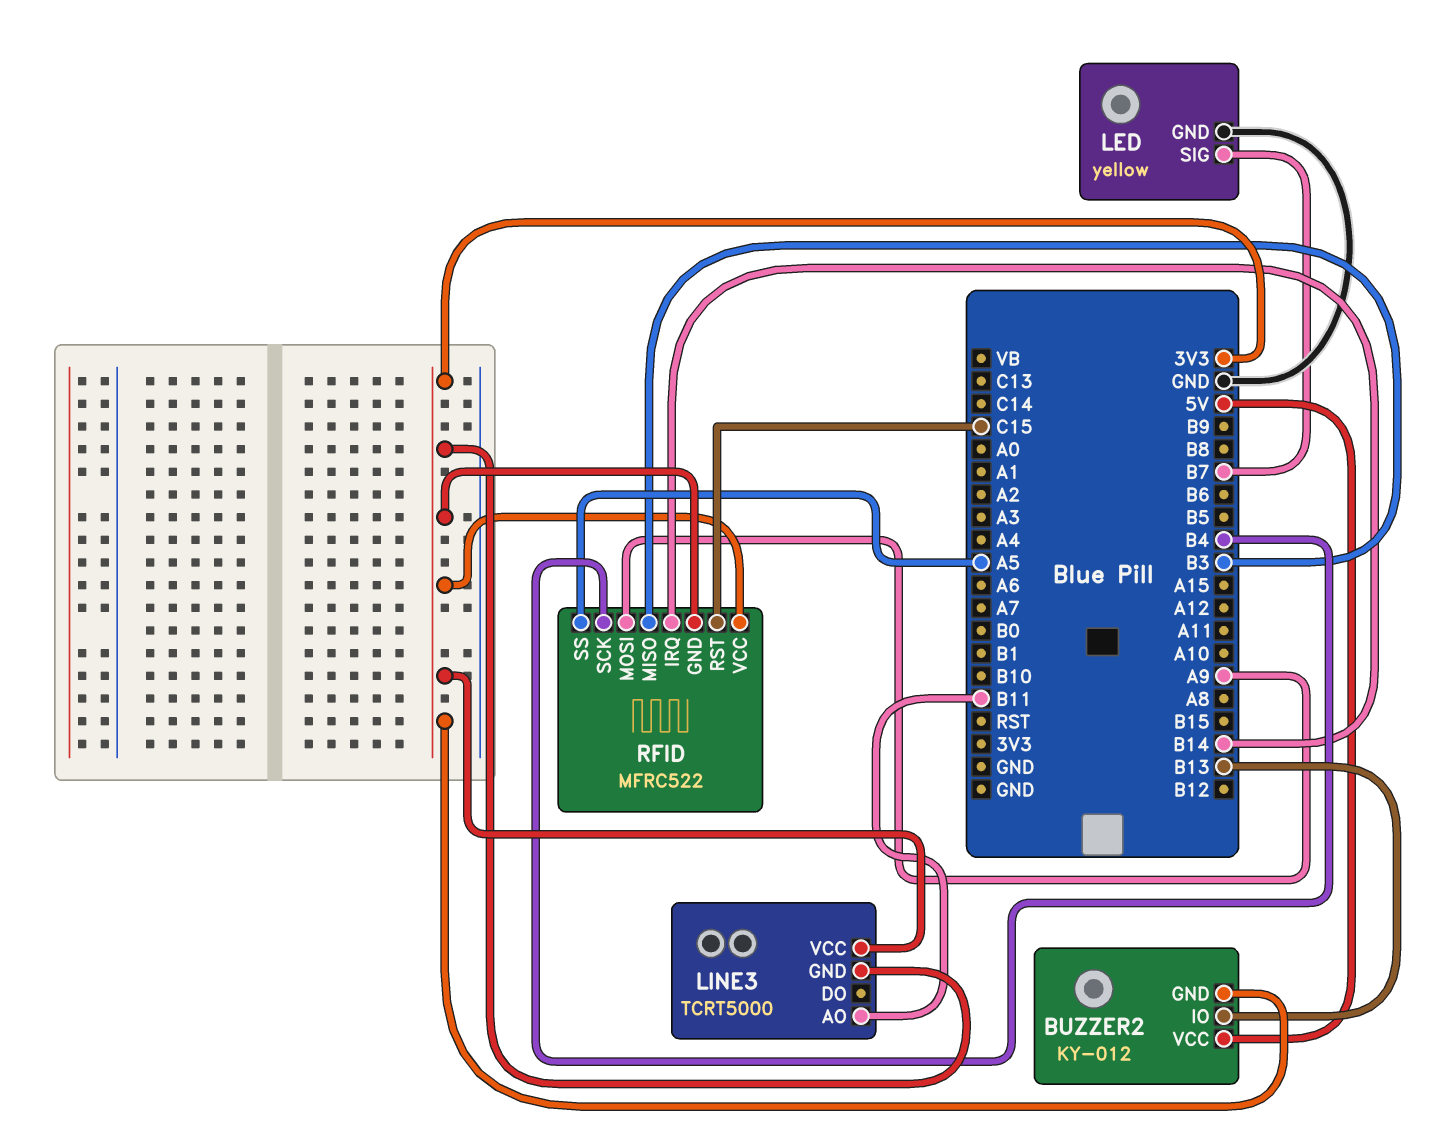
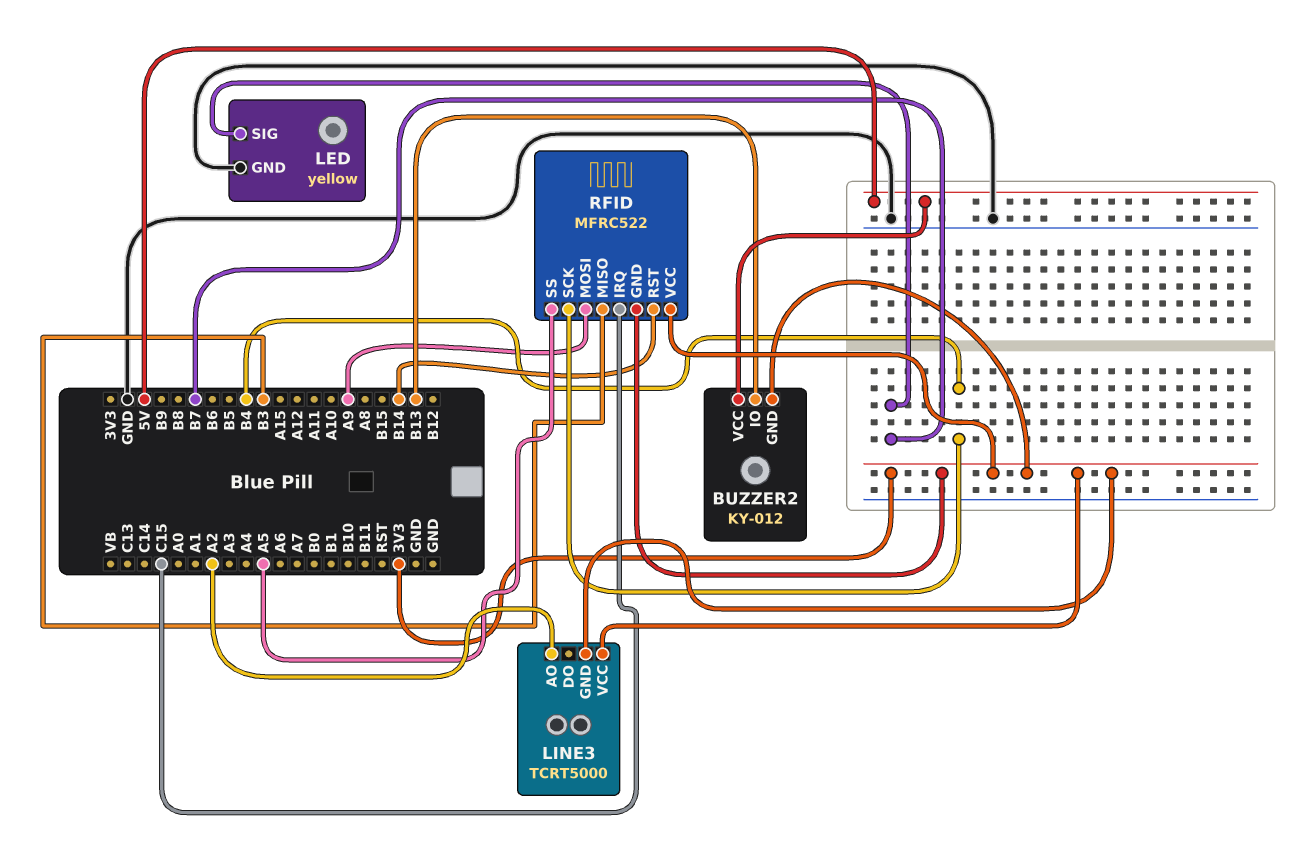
LINE3 pin AO: B11 -> A2
RFID pin IRQ: B14 -> C15
RFID pin RST: C15 -> B14

